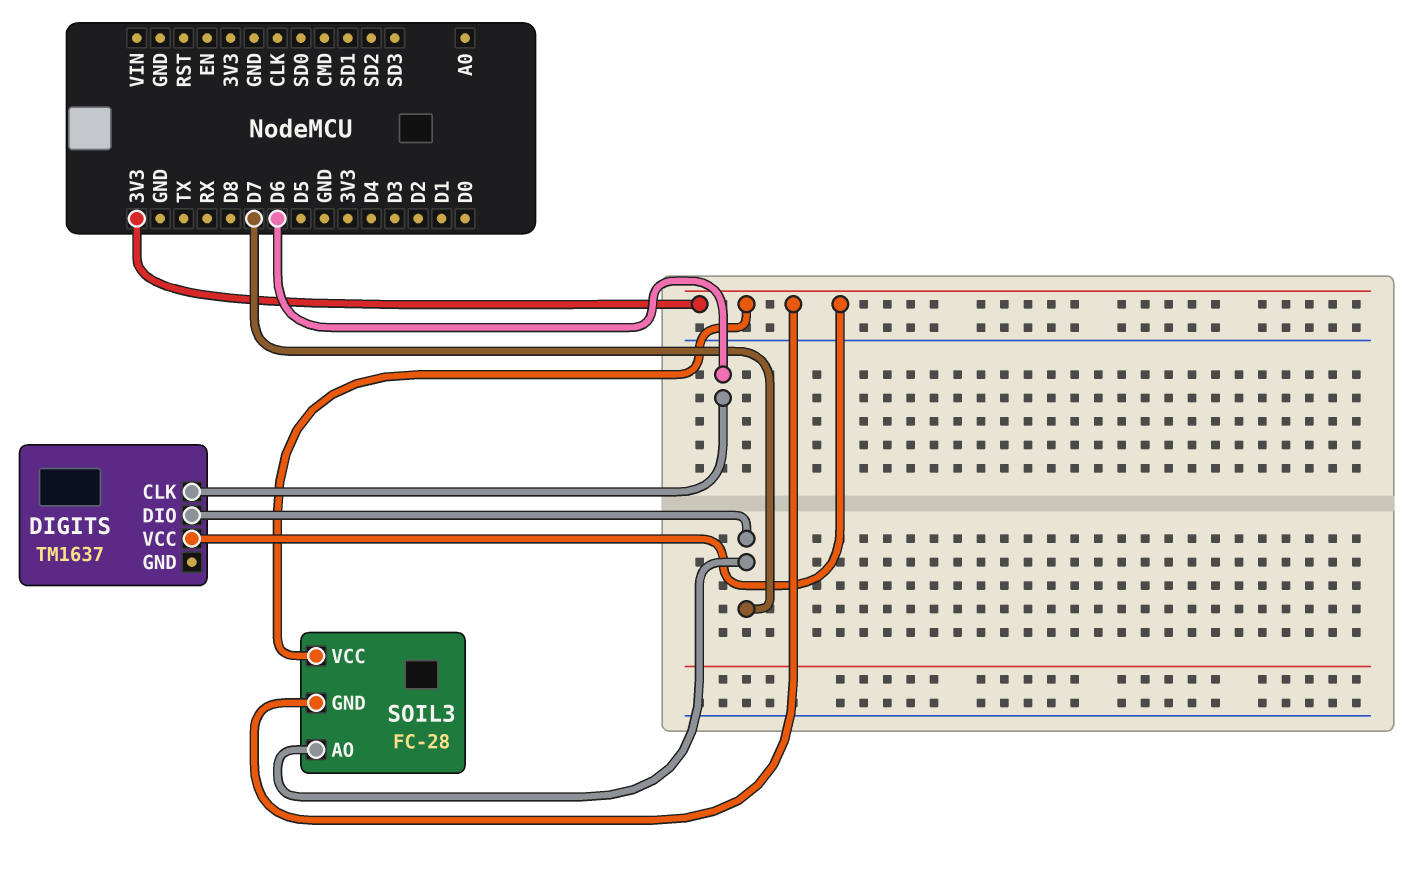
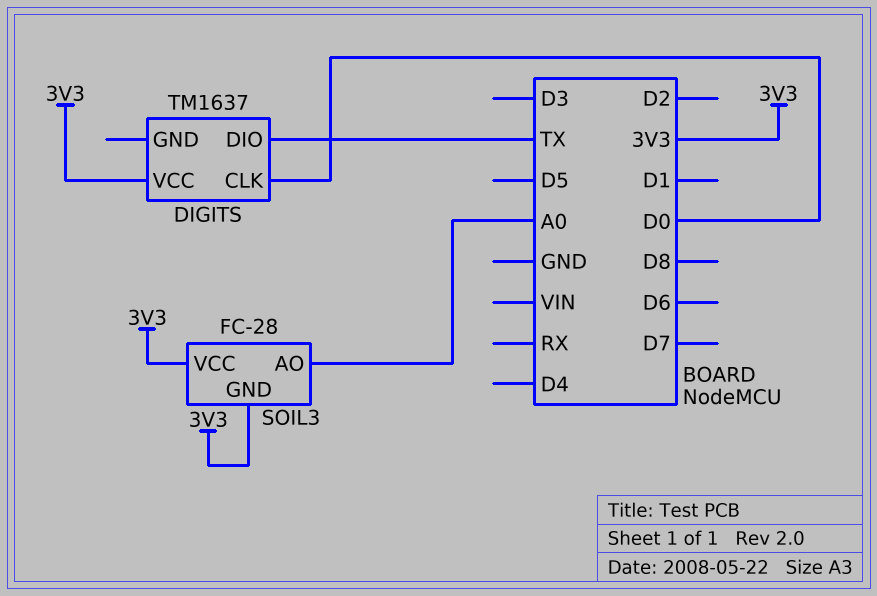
DIGITS pin CLK: D6 -> D0
DIGITS pin DIO: D7 -> TX
SOIL3 pin AO: D7 -> A0

